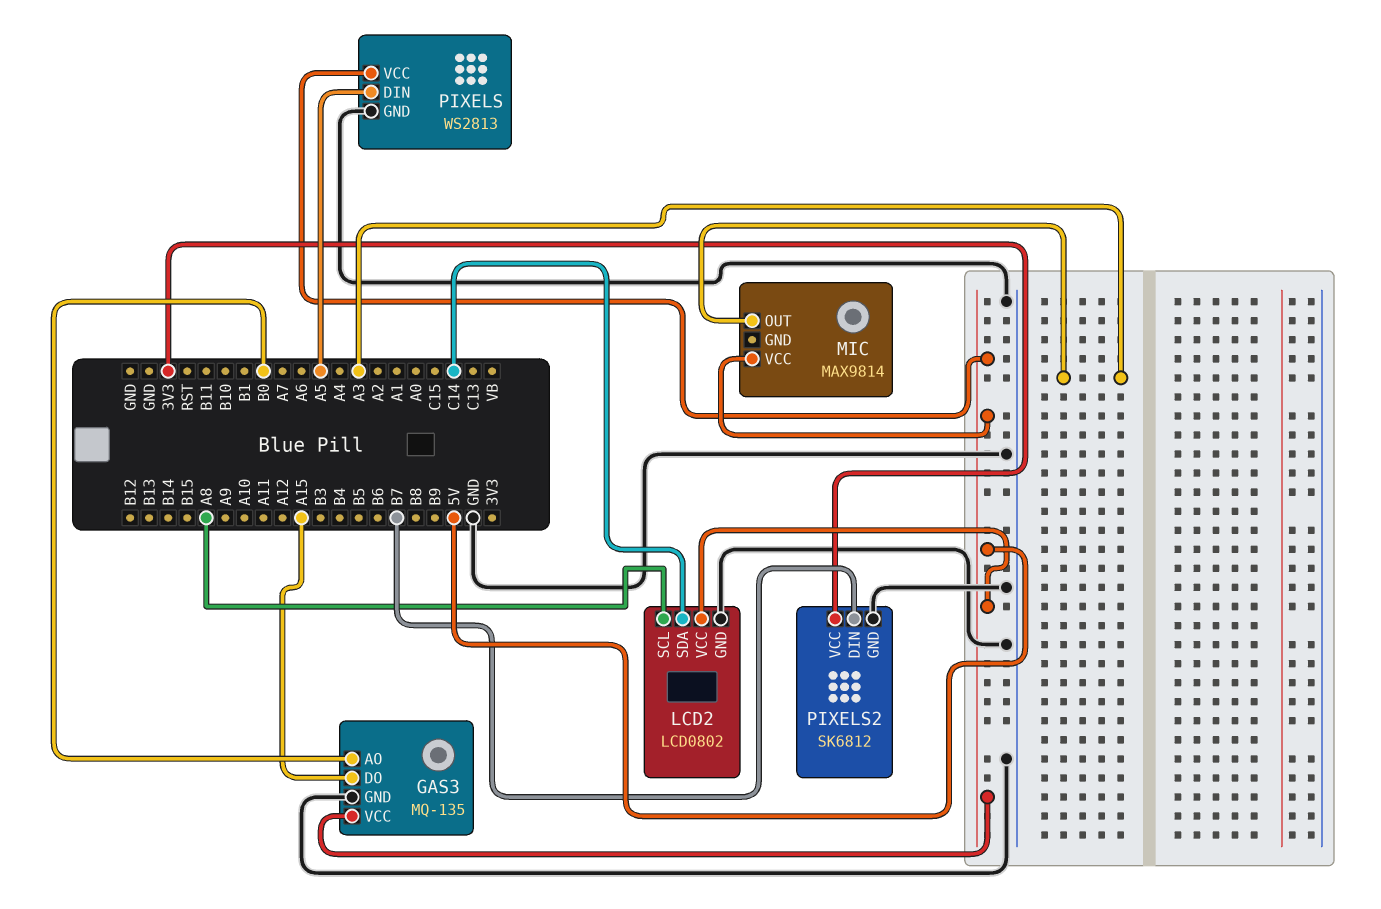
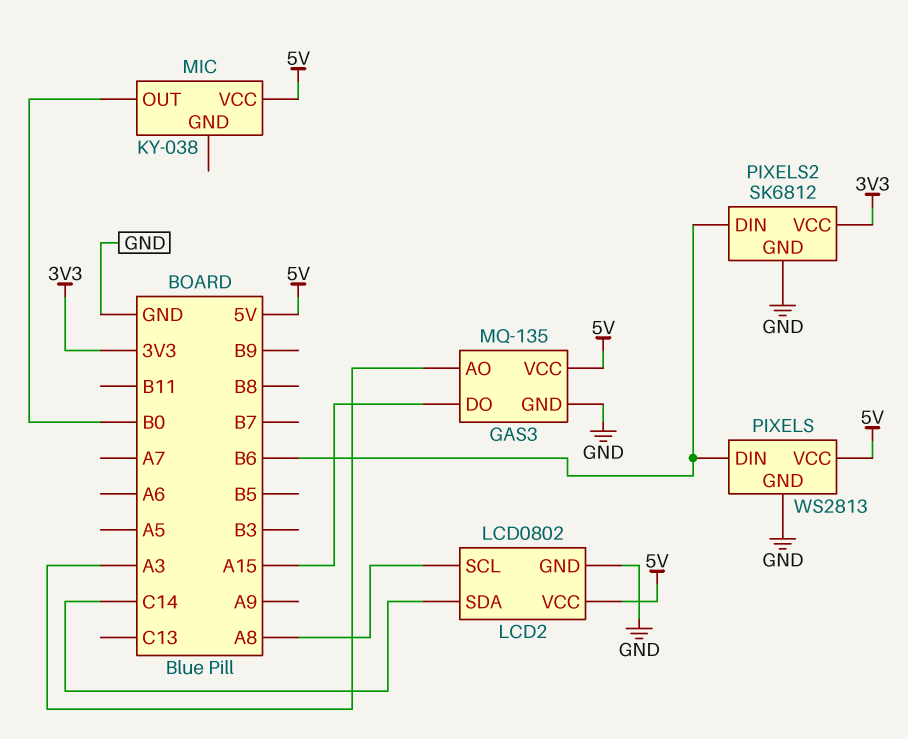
GAS3 pin AO: B0 -> A3
MIC: MAX9814 -> KY-038
MIC pin OUT: A3 -> B0
PIXELS pin DIN: A5 -> B6
PIXELS2 pin DIN: B7 -> B6

